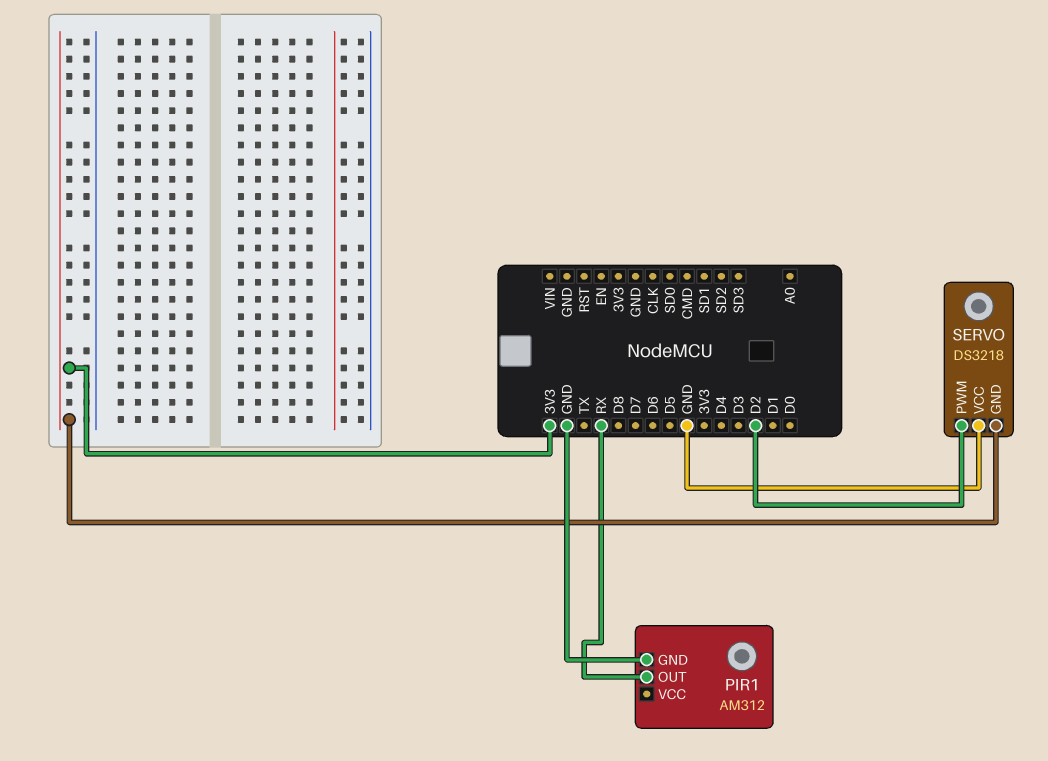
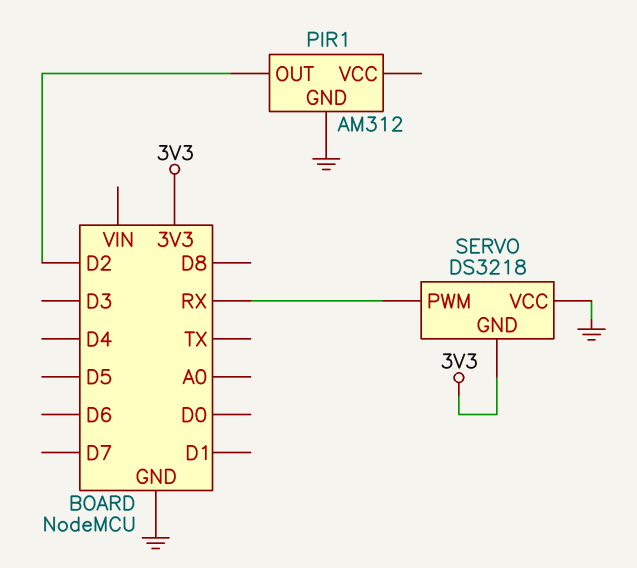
PIR1 pin OUT: RX -> D2
SERVO pin PWM: D2 -> RX

